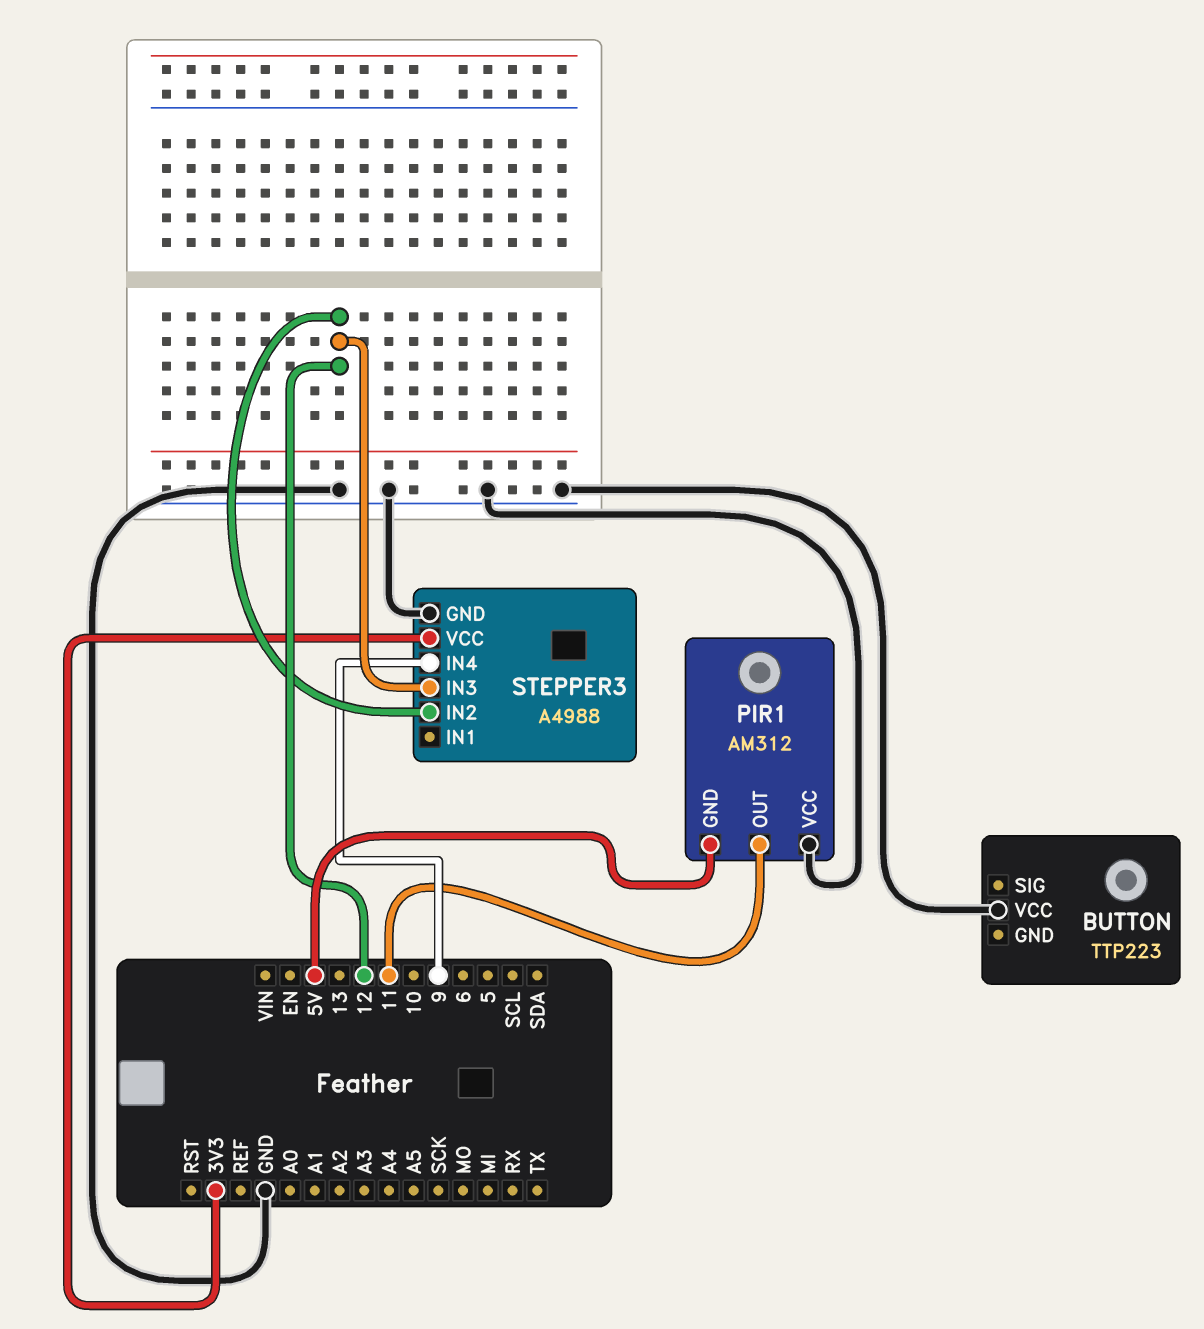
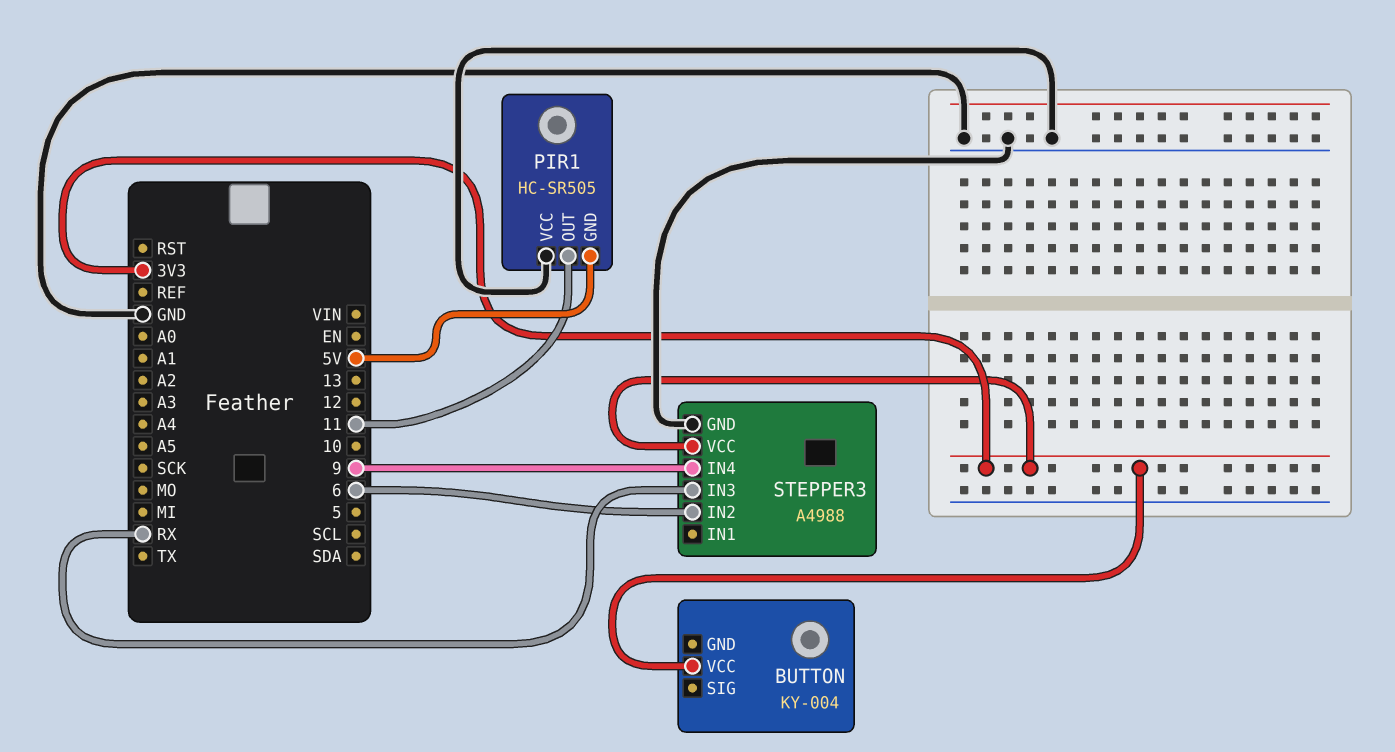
BUTTON: TTP223 -> KY-004
BUTTON pin VCC: GND -> 3V3
PIR1: AM312 -> HC-SR505
STEPPER3 pin IN2: 12 -> 6
STEPPER3 pin IN3: 12 -> RX

